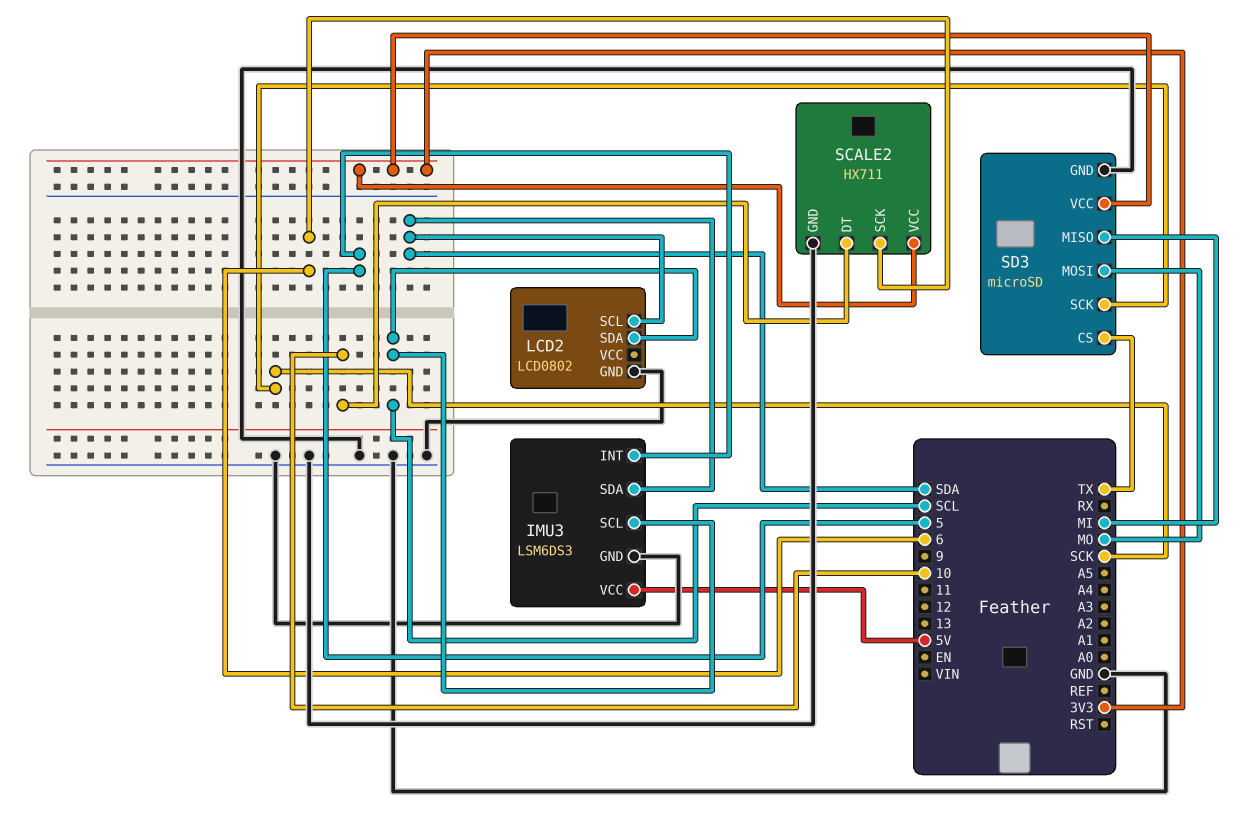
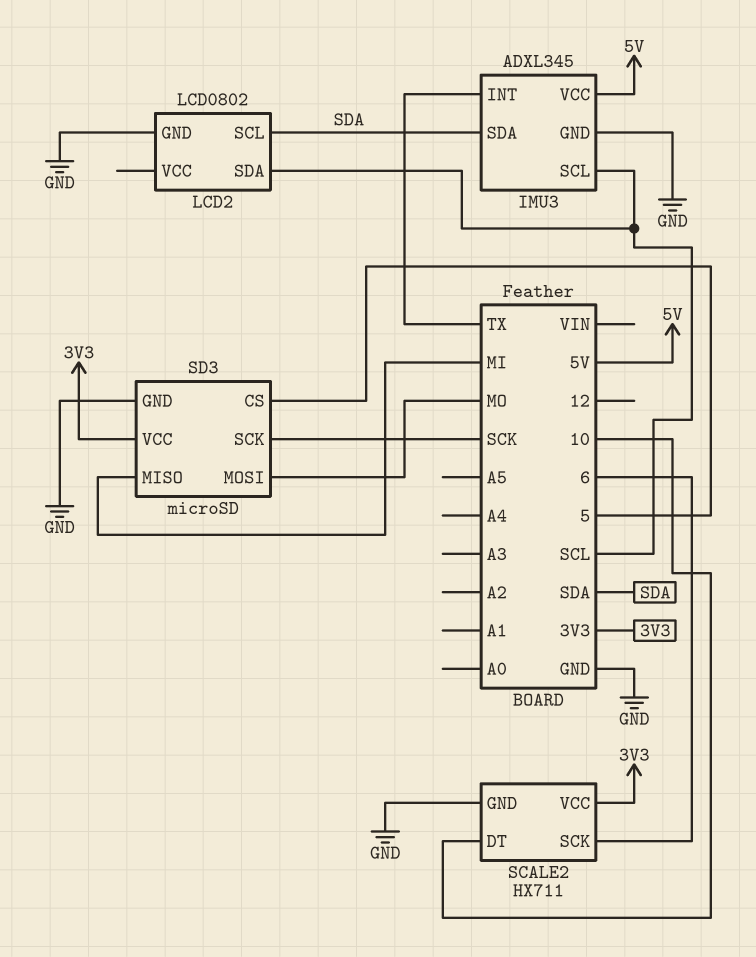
IMU3: LSM6DS3 -> ADXL345
IMU3 pin INT: 5 -> TX
SD3 pin CS: TX -> 5

